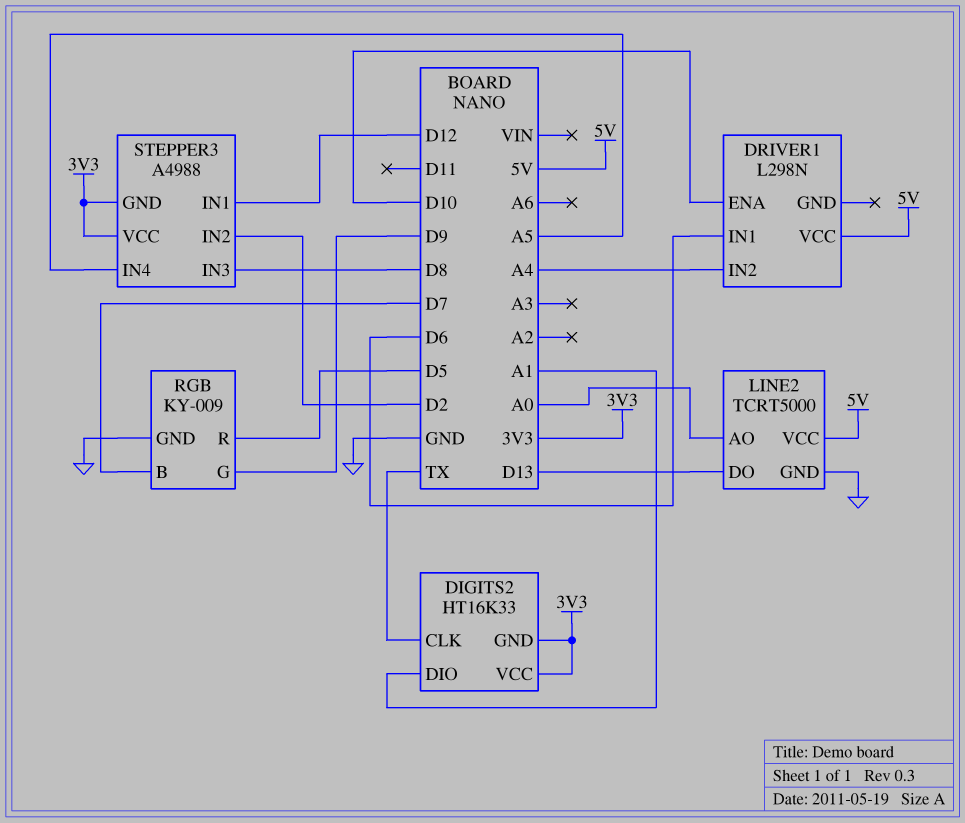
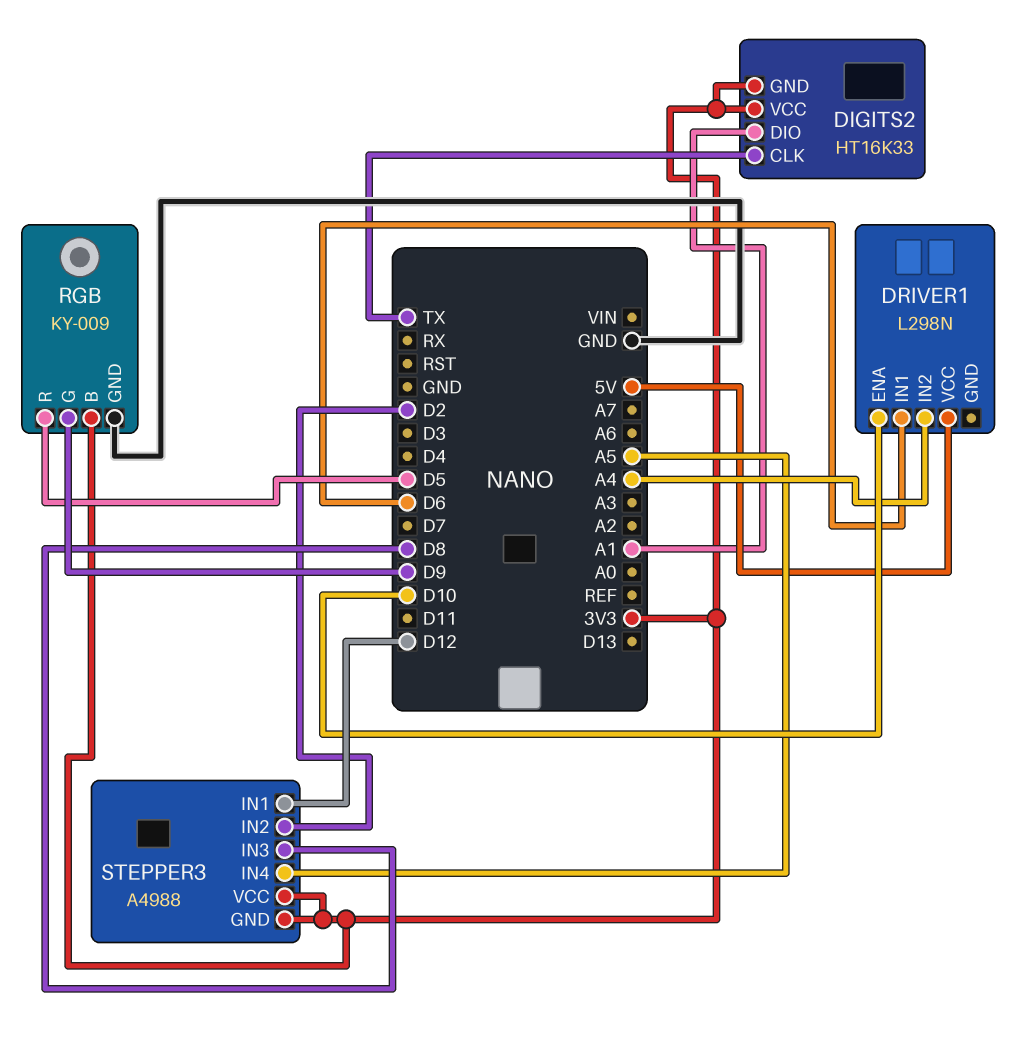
LINE2: TCRT5000 -> none
LINE2 pin AO: A0 -> none
LINE2 pin DO: D13 -> none
LINE2 pin GND: GND -> none
LINE2 pin VCC: 5V -> none
RGB pin B: D7 -> 3V3

